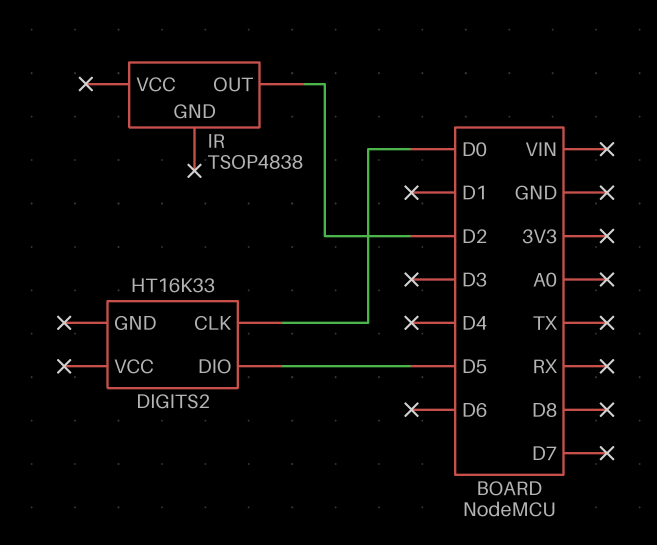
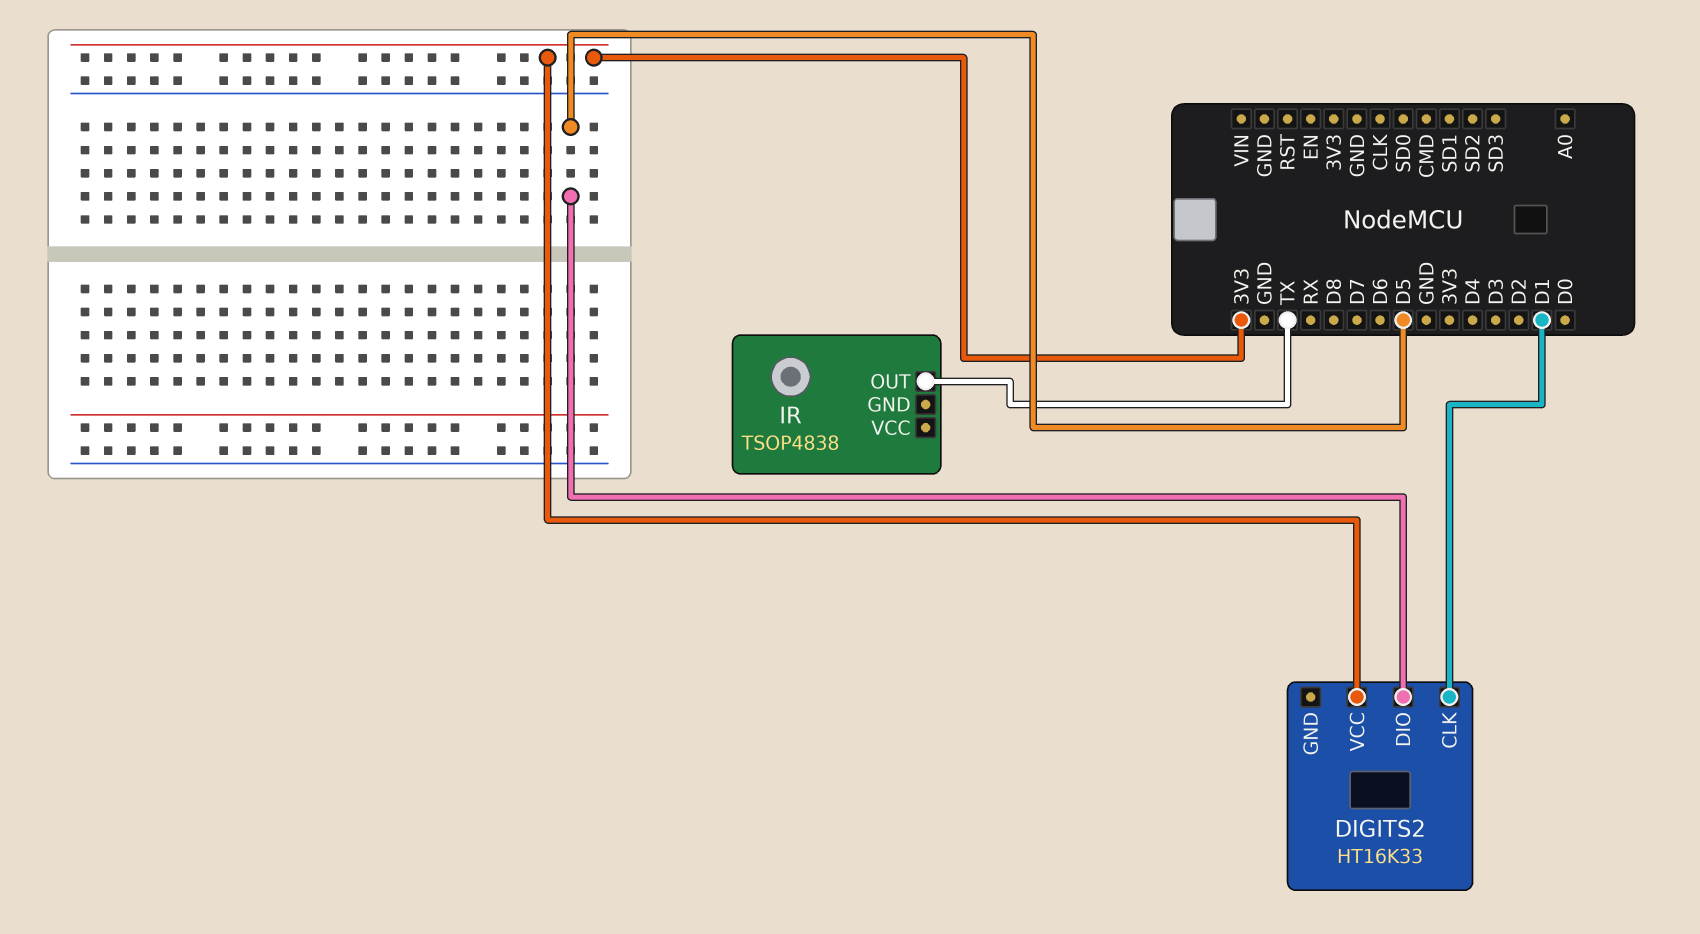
DIGITS2 pin CLK: D0 -> D1
DIGITS2 pin VCC: none -> 3V3
IR pin OUT: D2 -> TX

